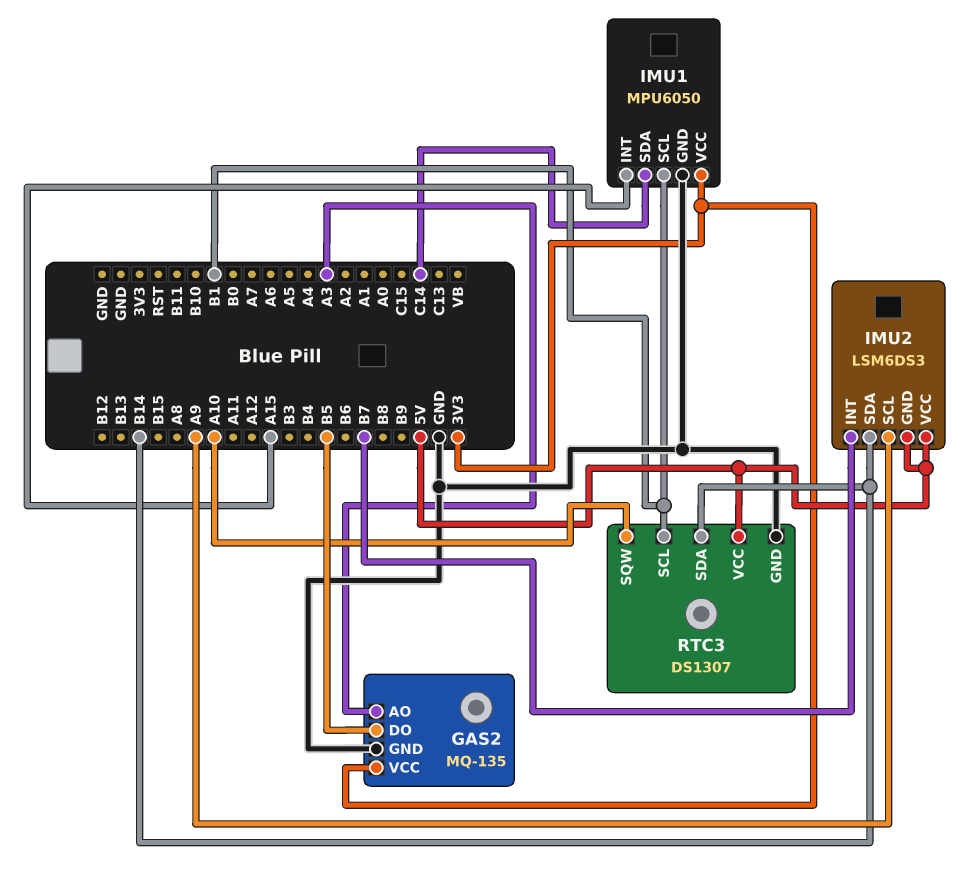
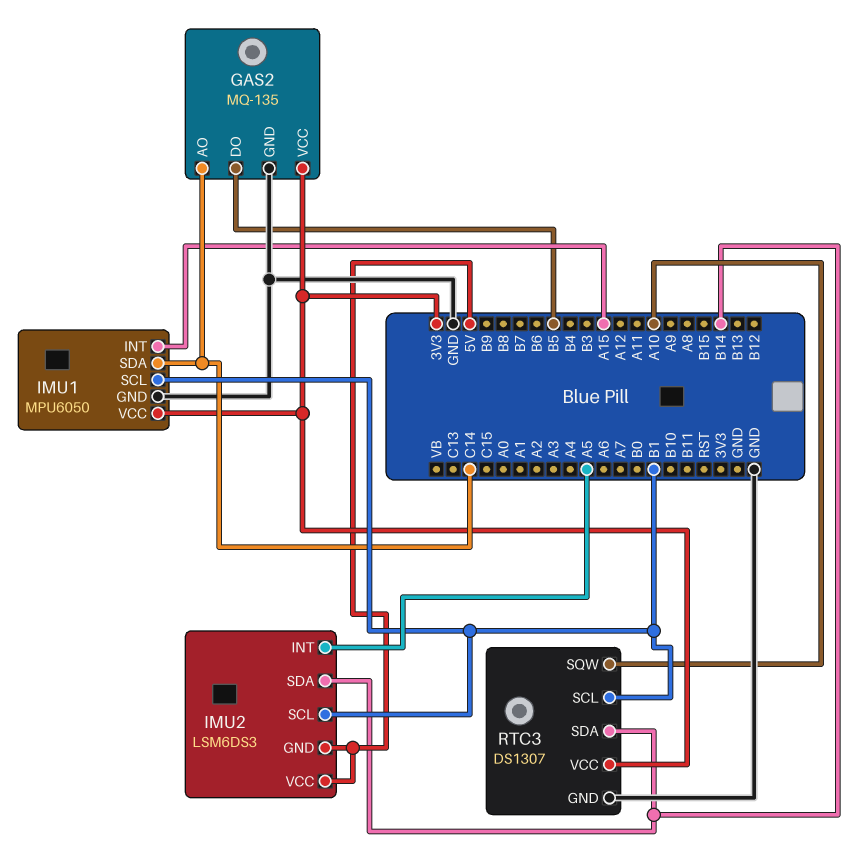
GAS2 pin AO: A3 -> C14
IMU2 pin INT: B7 -> A5
IMU2 pin SCL: A9 -> B1
RTC3 pin VCC: 5V -> 3V3

